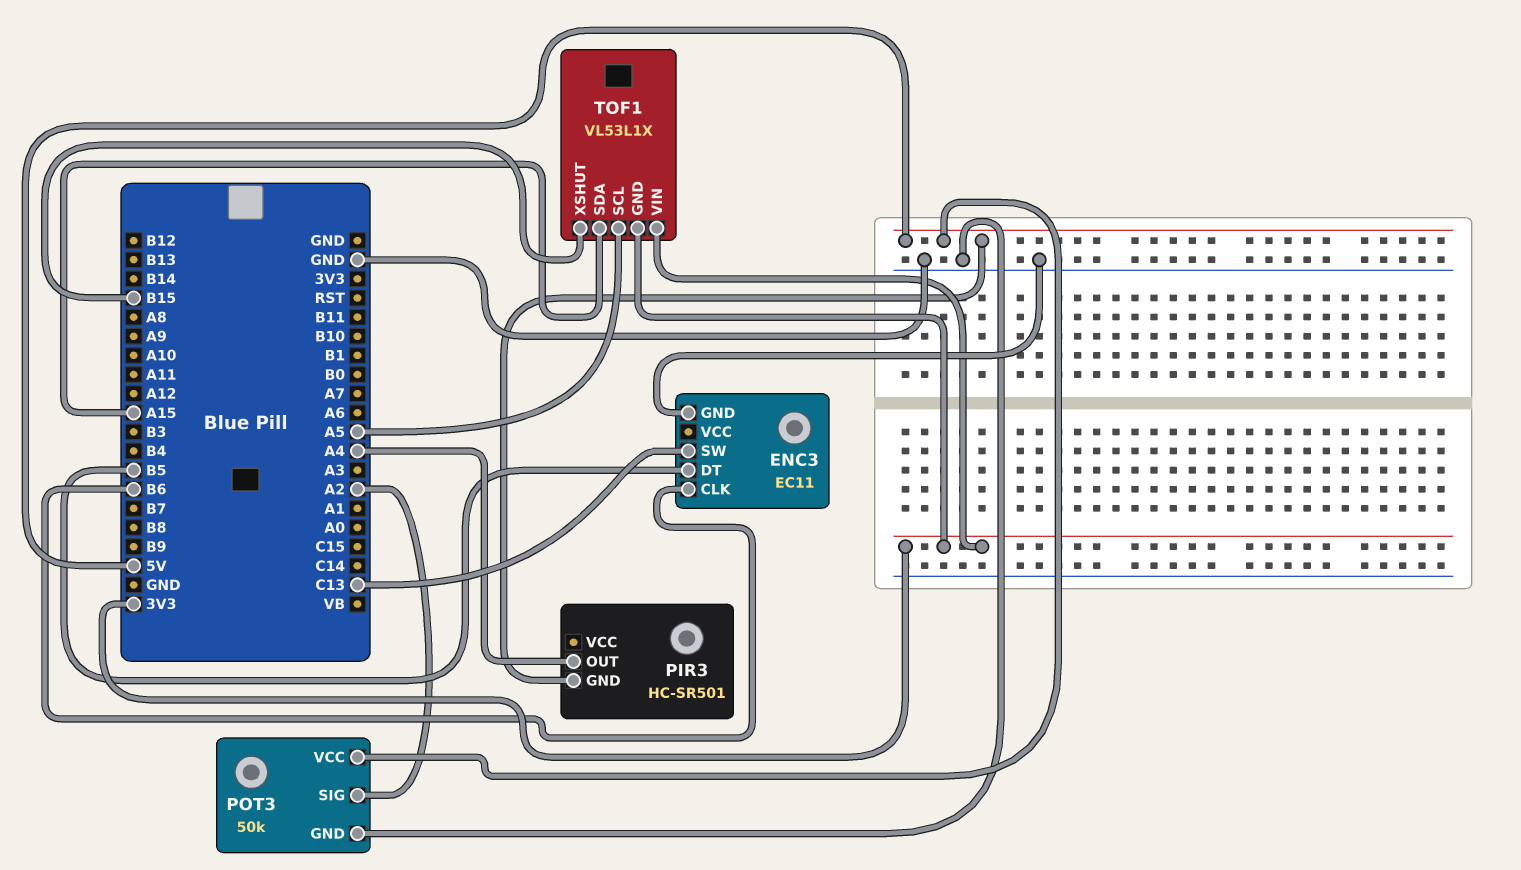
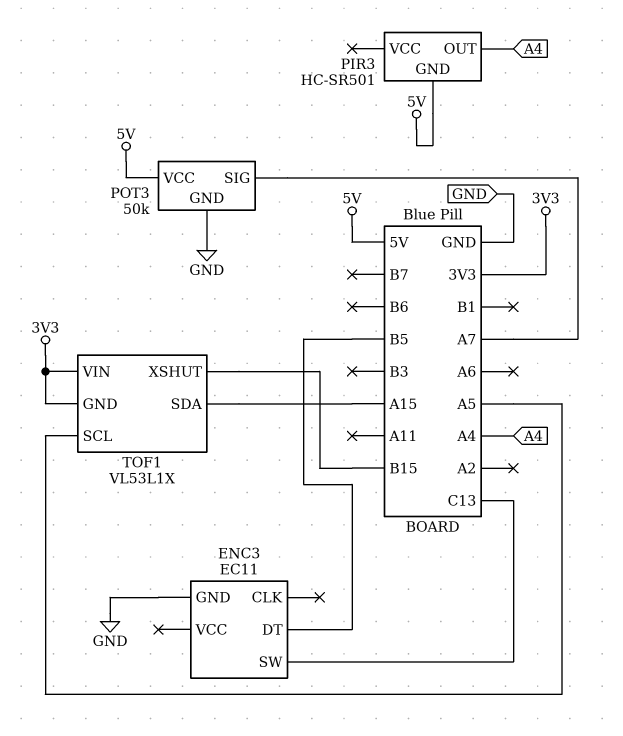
ENC3 pin CLK: B6 -> none
POT3 pin SIG: A2 -> A7

